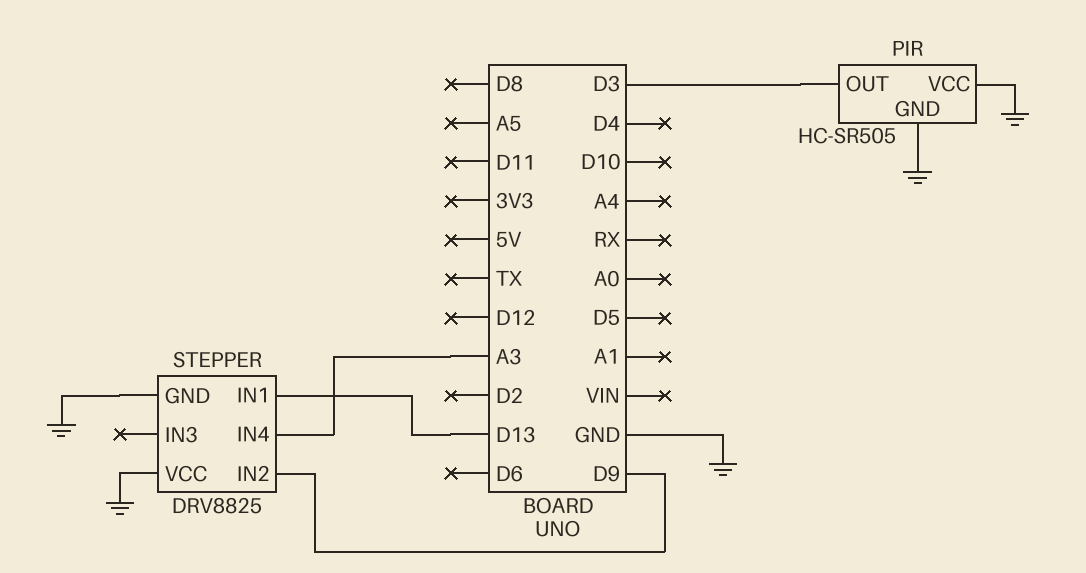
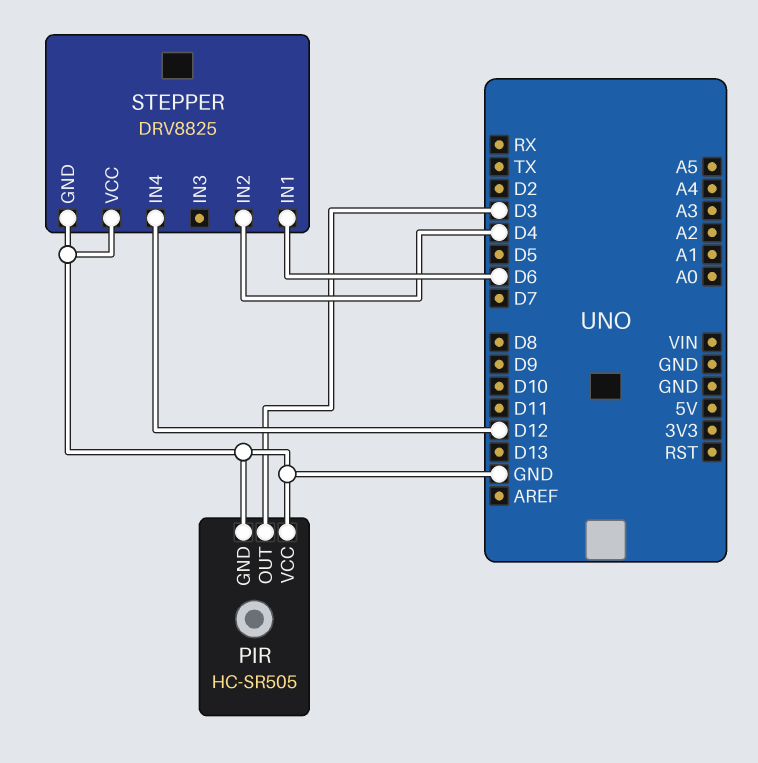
STEPPER pin IN1: D13 -> D6
STEPPER pin IN2: D9 -> D4
STEPPER pin IN4: A3 -> D12

